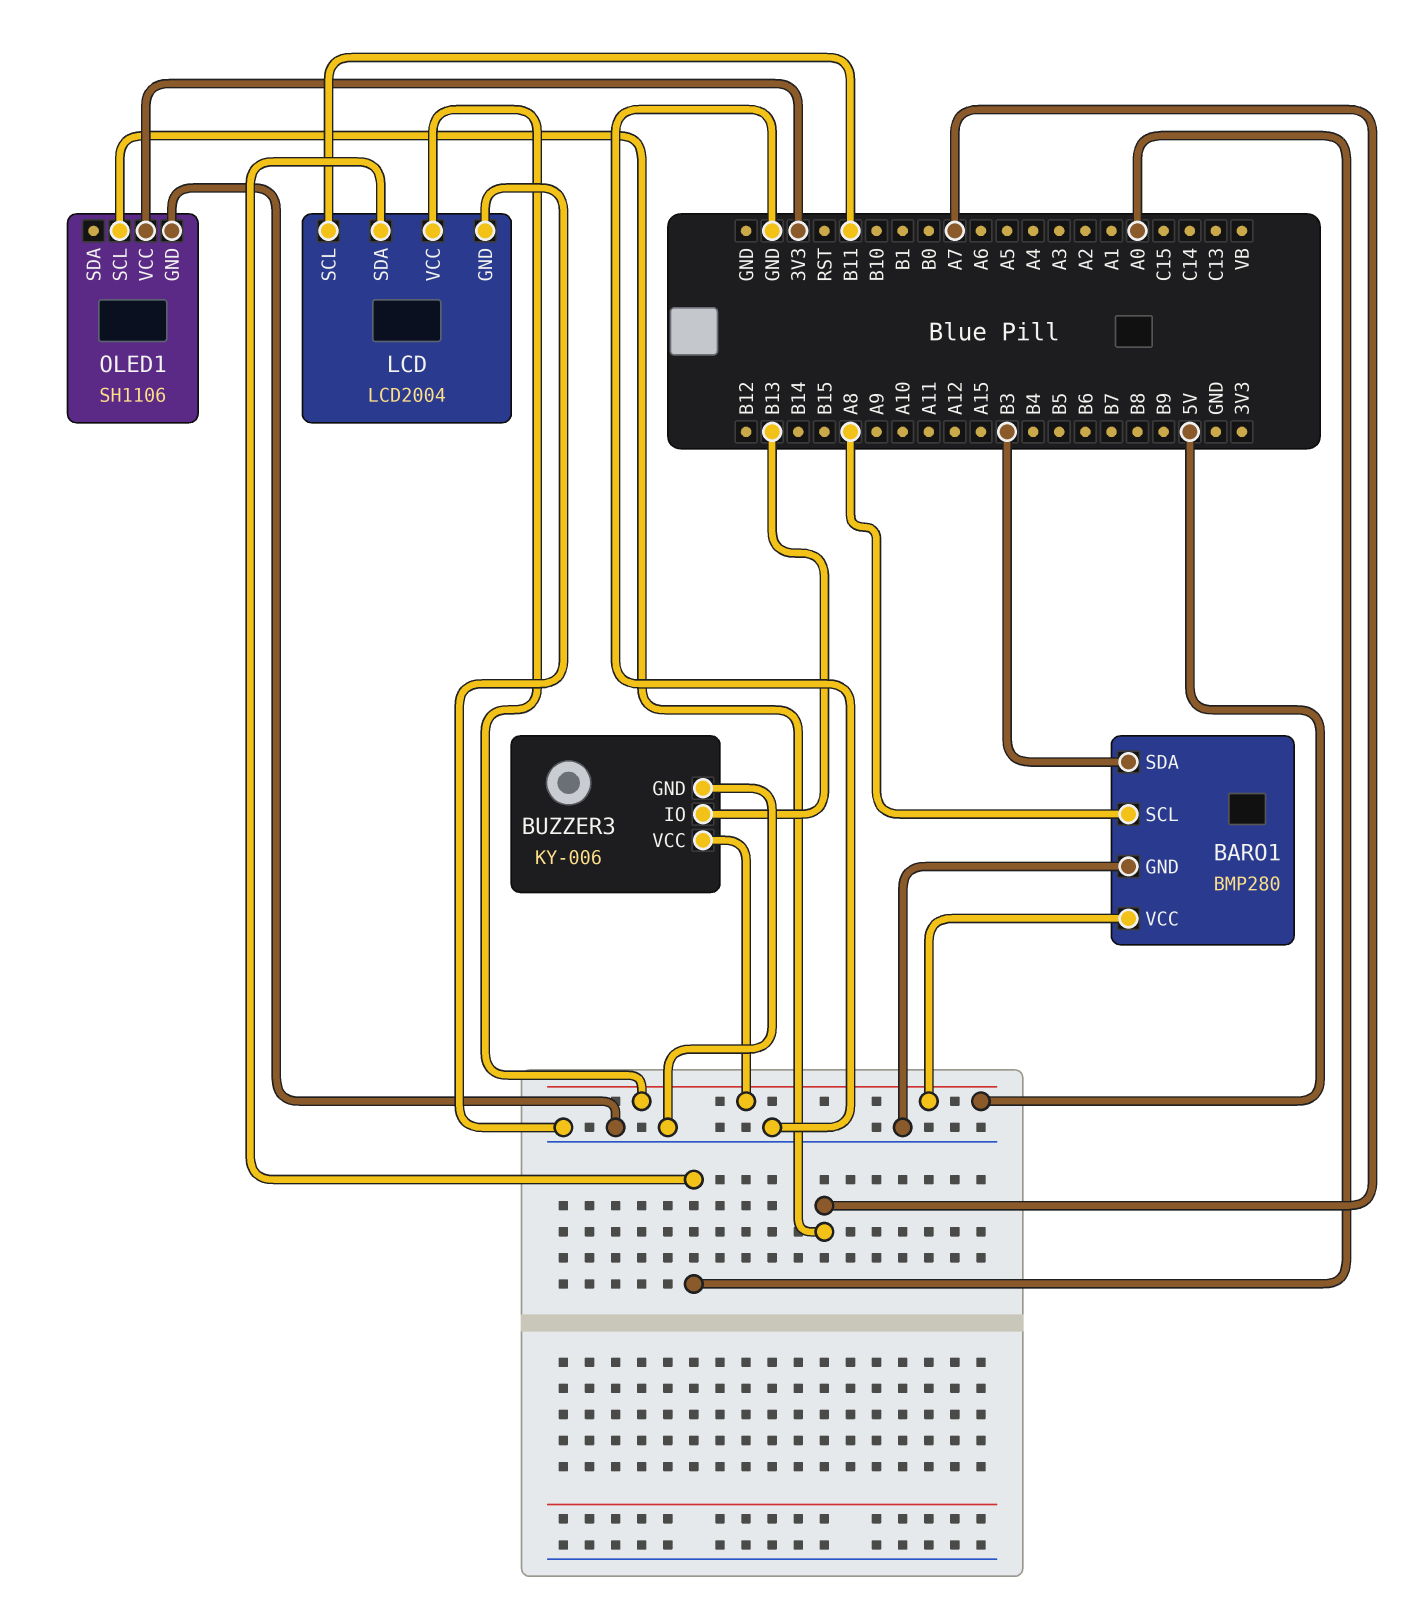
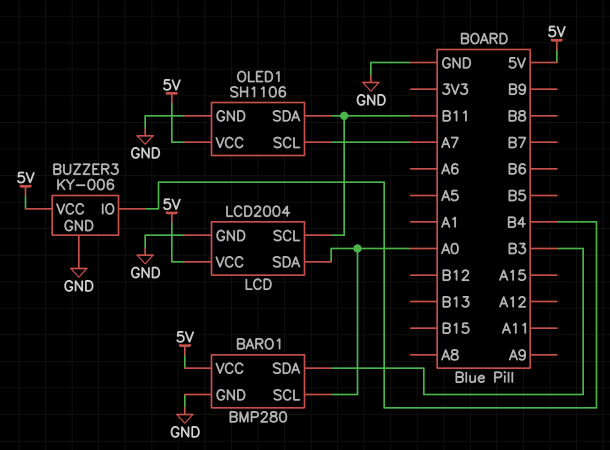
BARO1 pin SCL: A8 -> A0
BUZZER3 pin IO: B13 -> B4
OLED1 pin SDA: none -> B11
OLED1 pin VCC: 3V3 -> 5V

